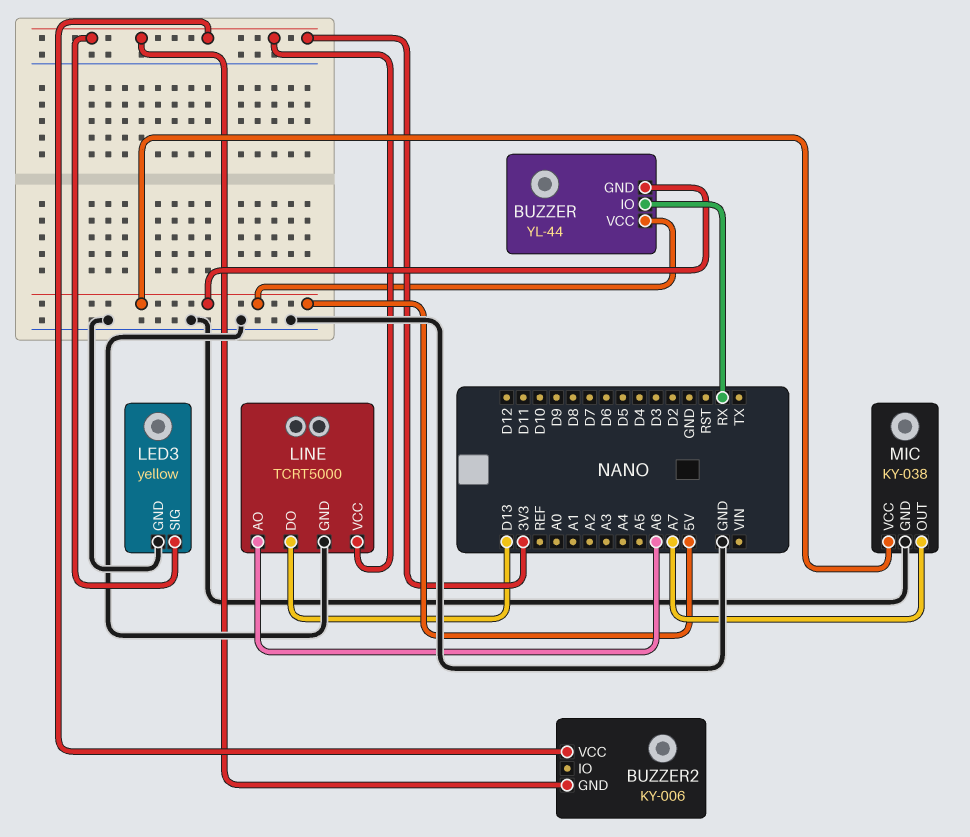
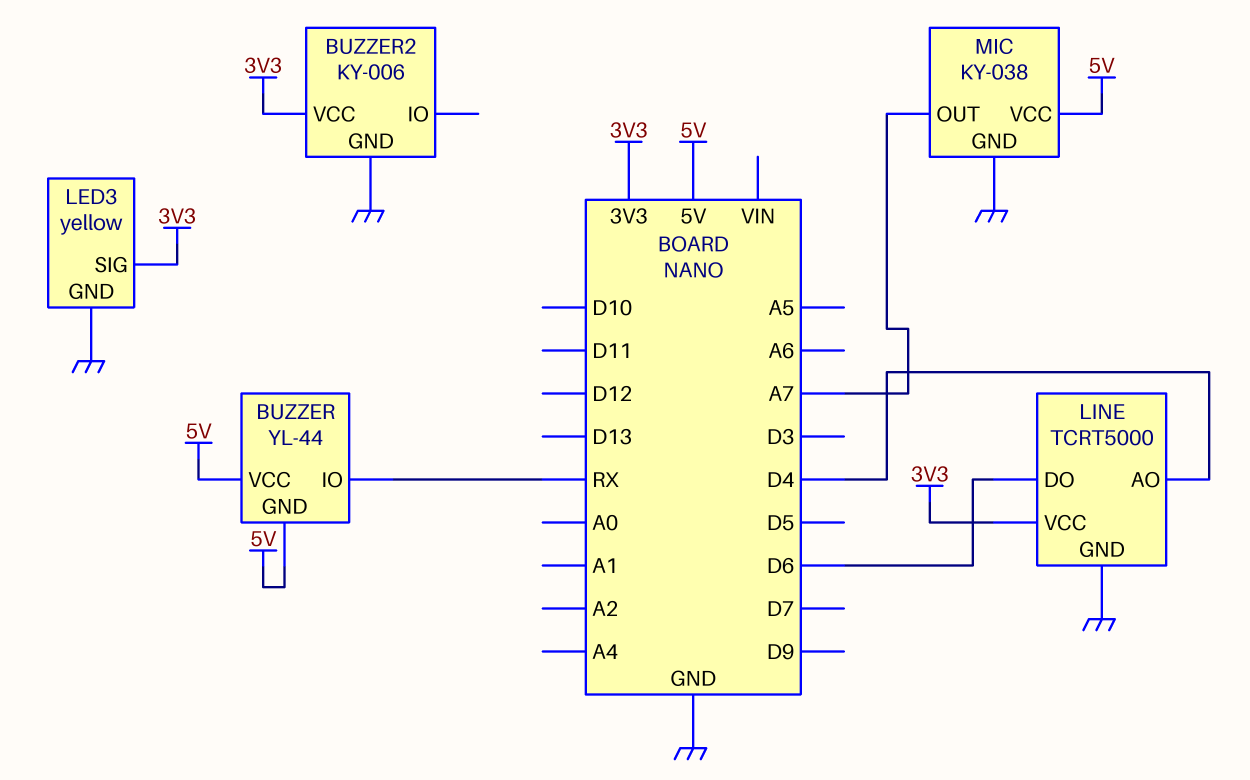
BUZZER2 pin GND: 3V3 -> GND
LINE pin AO: A6 -> D4
LINE pin DO: D13 -> D6

